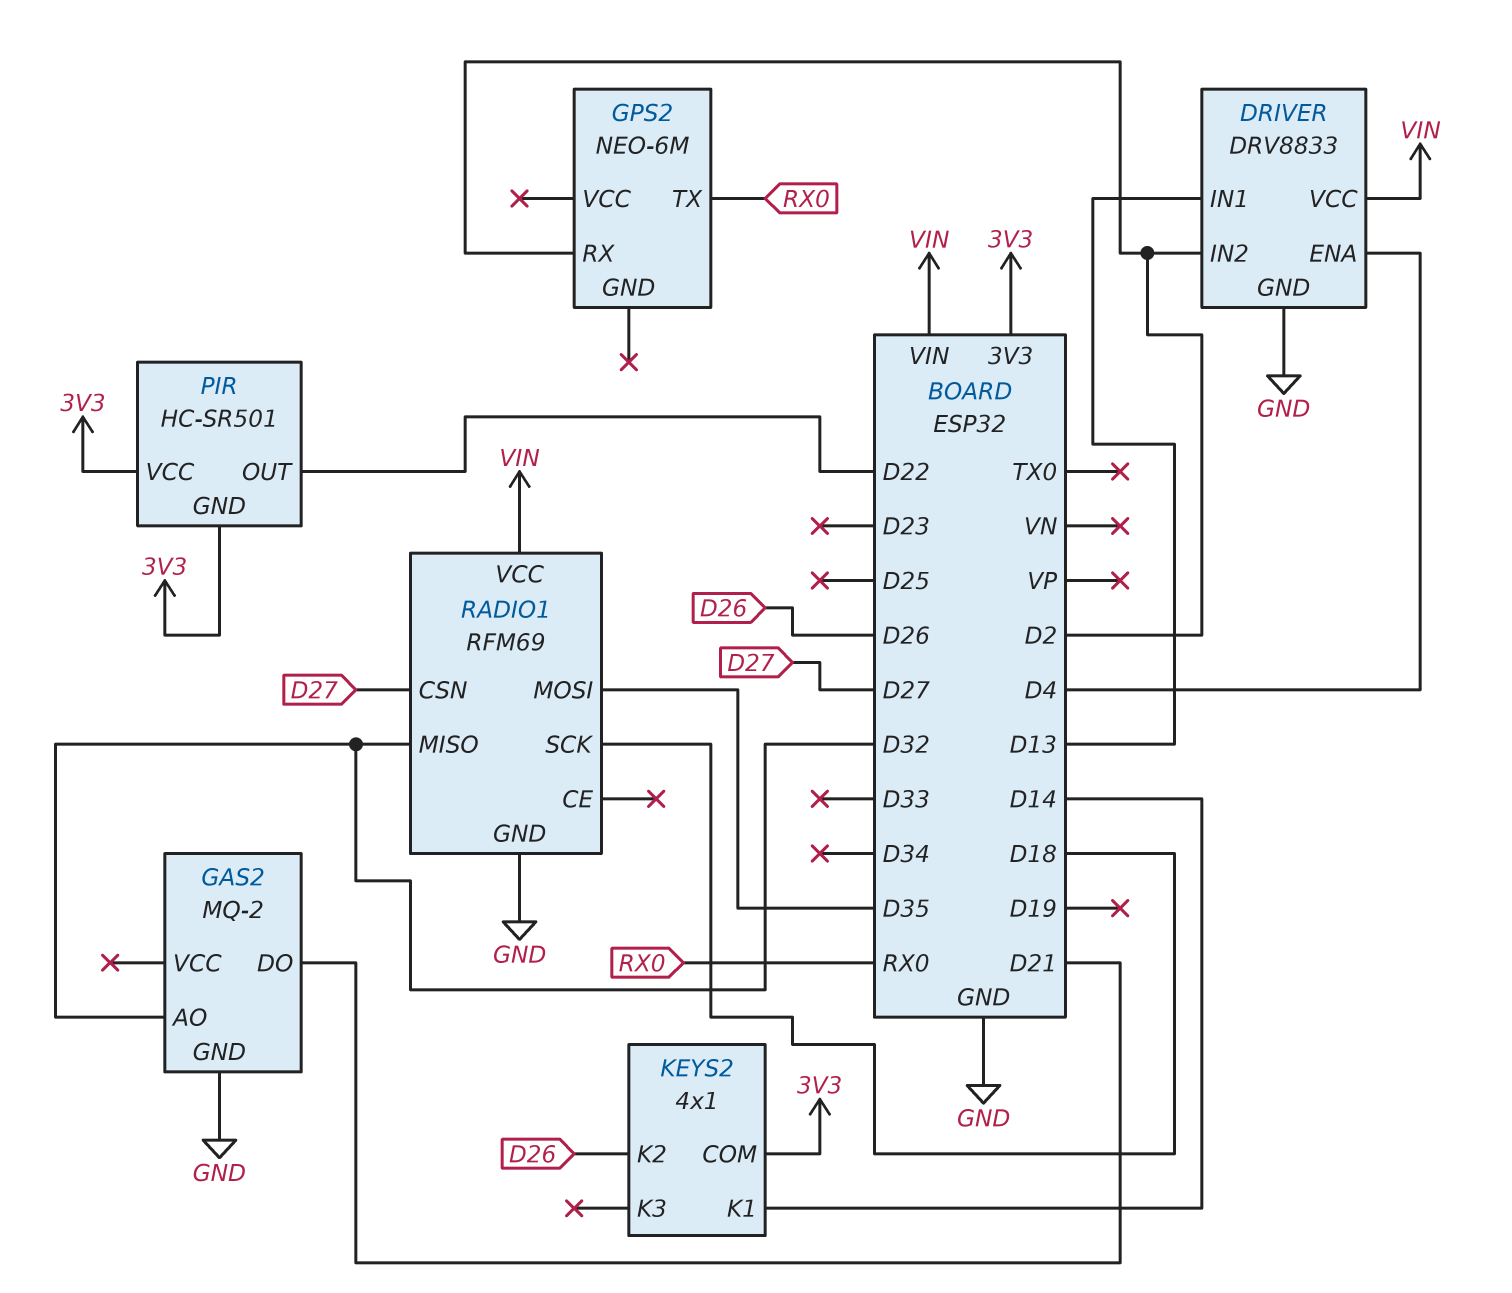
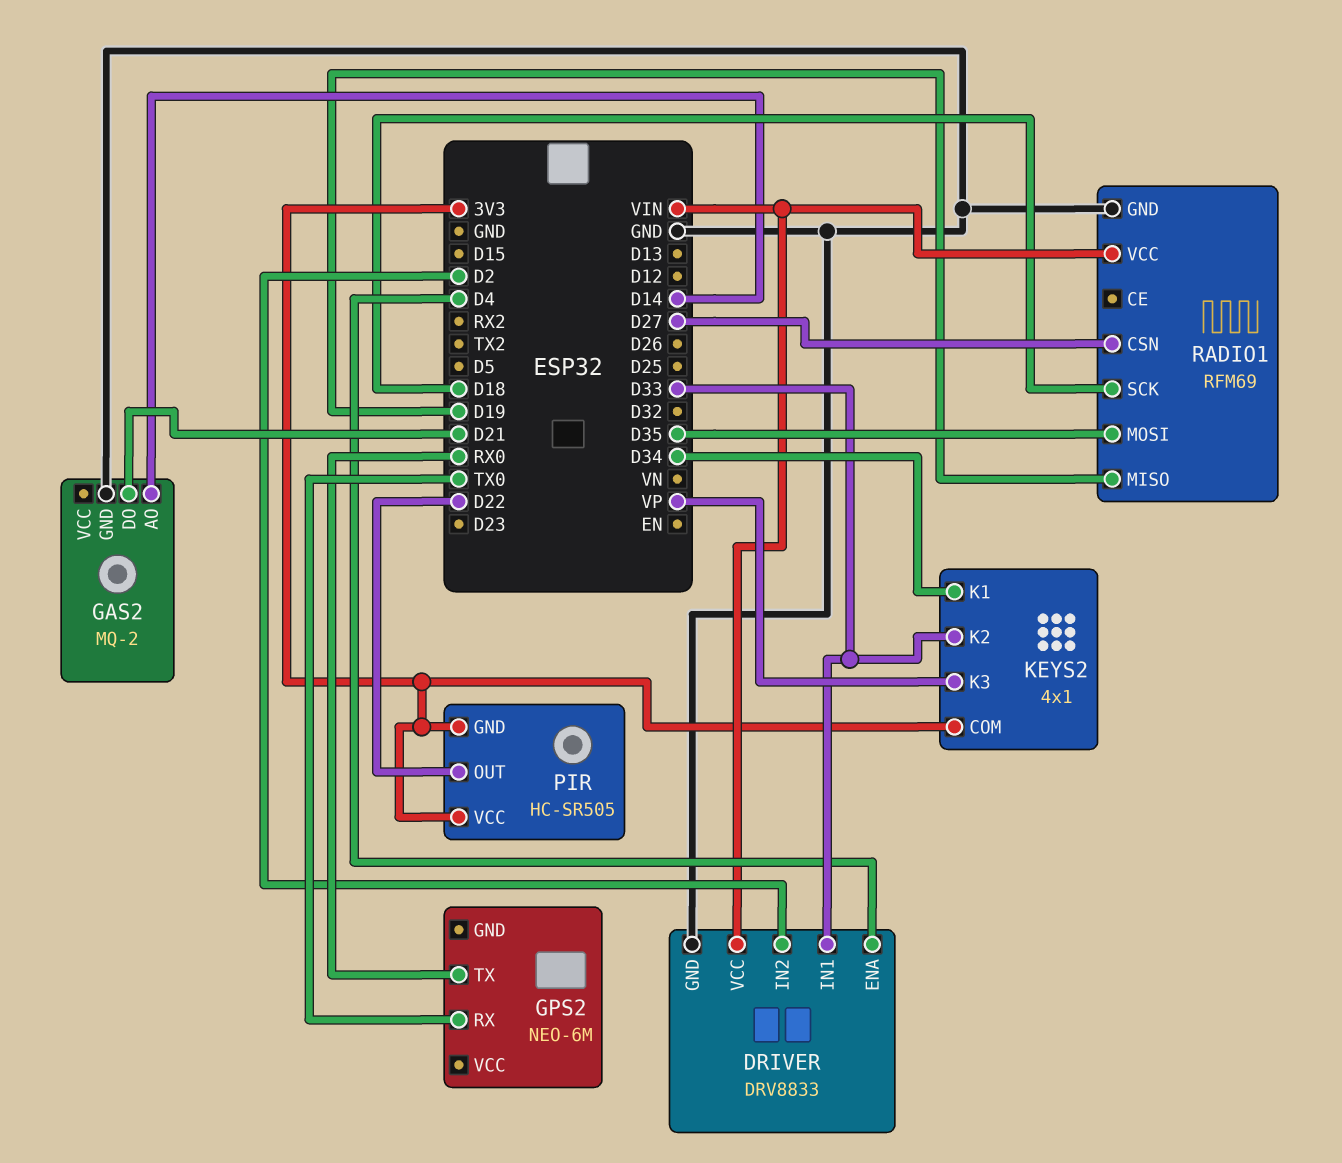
DRIVER pin IN1: D13 -> D33
GAS2 pin AO: D32 -> D14
GPS2 pin RX: D2 -> TX0
KEYS2 pin K1: D14 -> D34
KEYS2 pin K2: D26 -> D33
KEYS2 pin K3: none -> VP
PIR: HC-SR501 -> HC-SR505
RADIO1 pin MISO: D32 -> D19

